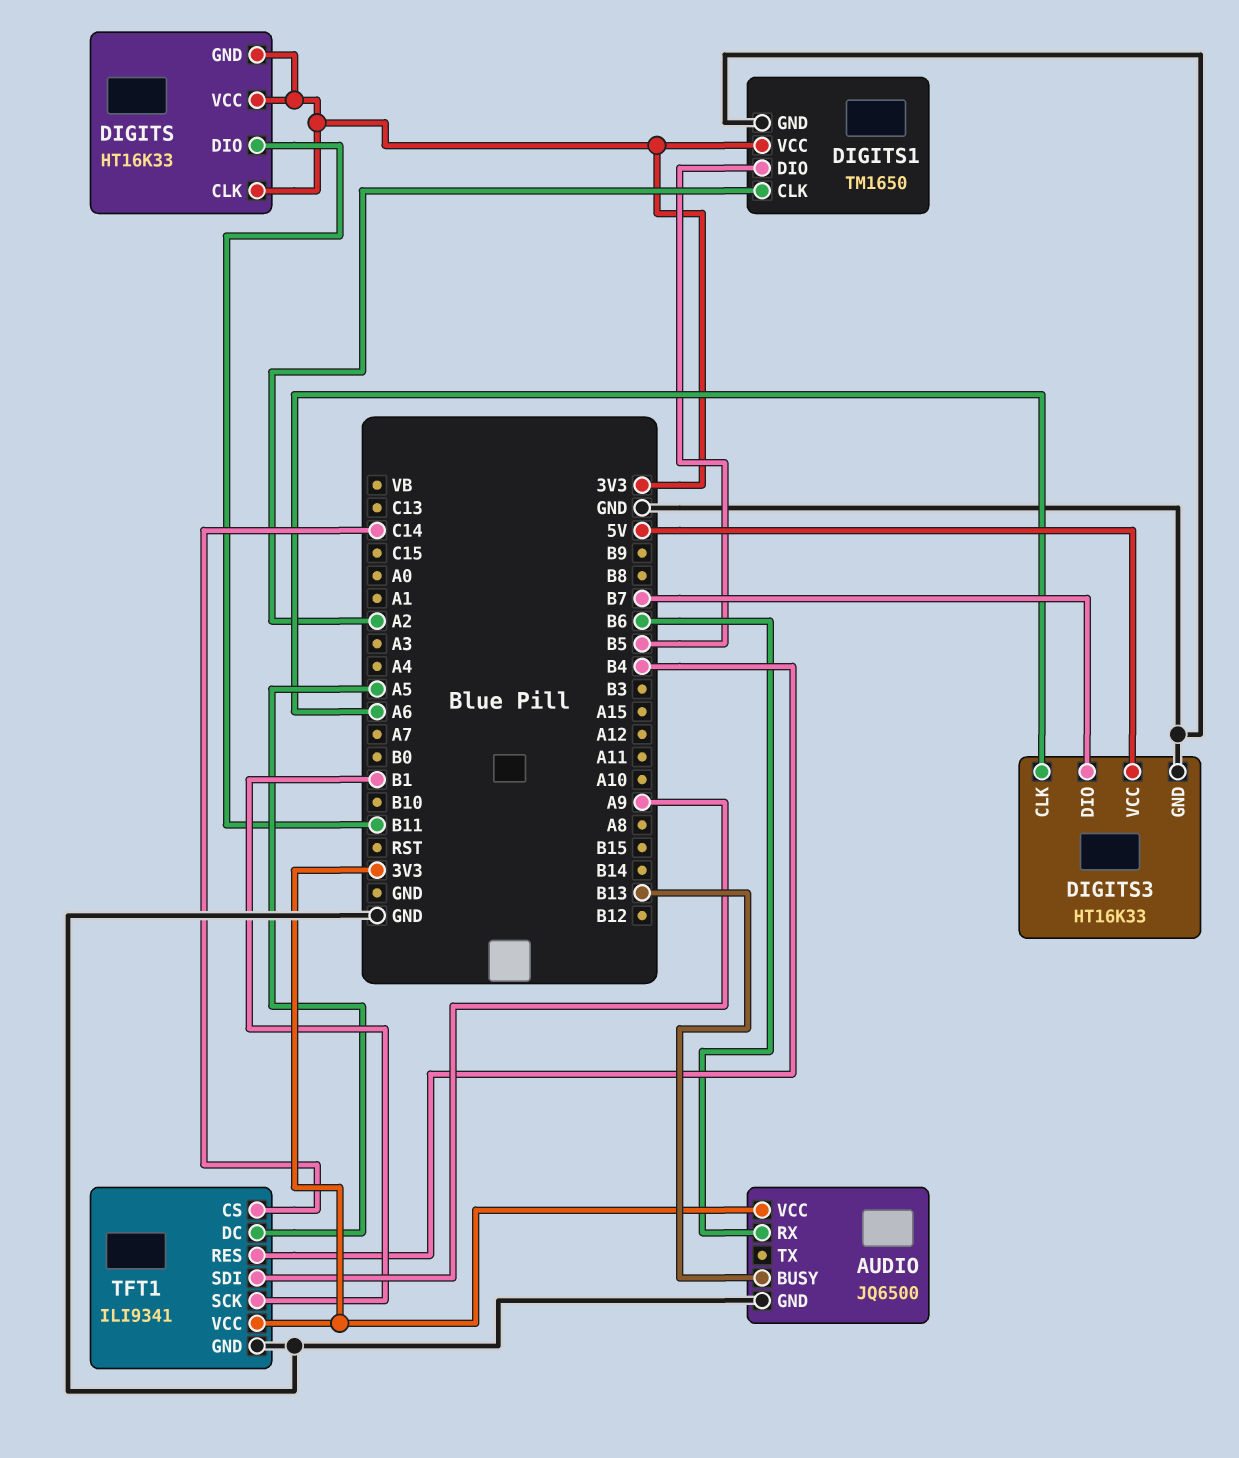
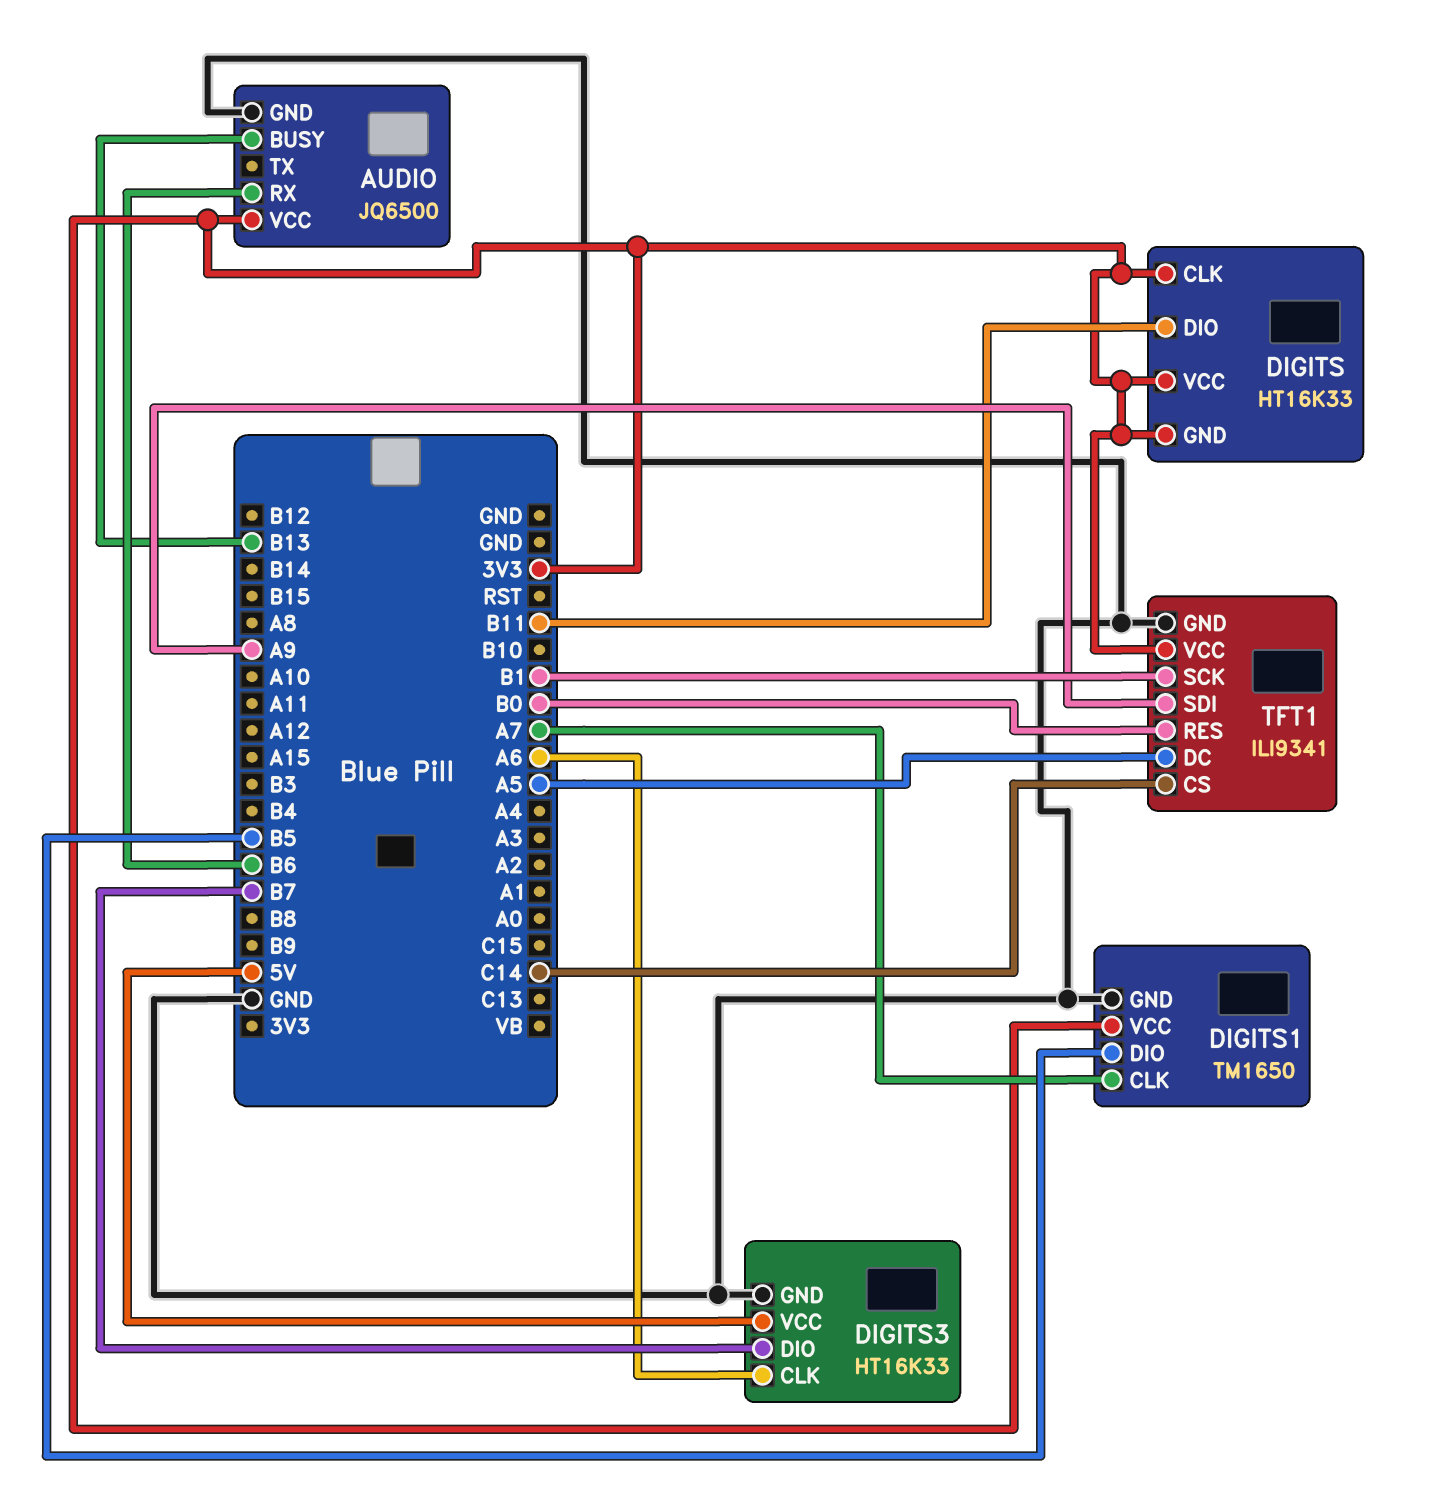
DIGITS1 pin CLK: A2 -> A7
TFT1 pin RES: B4 -> B0

